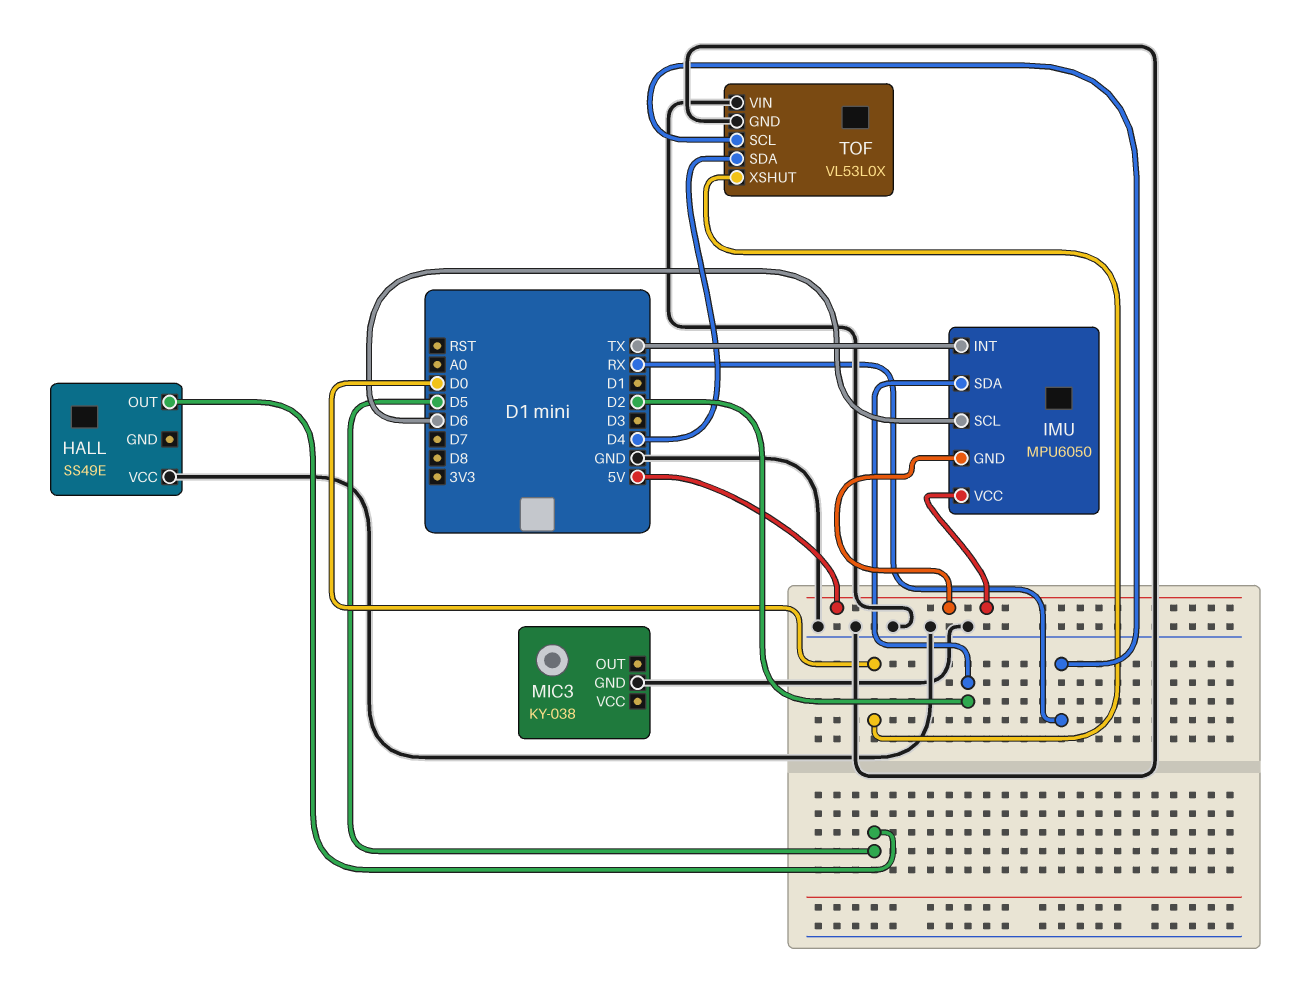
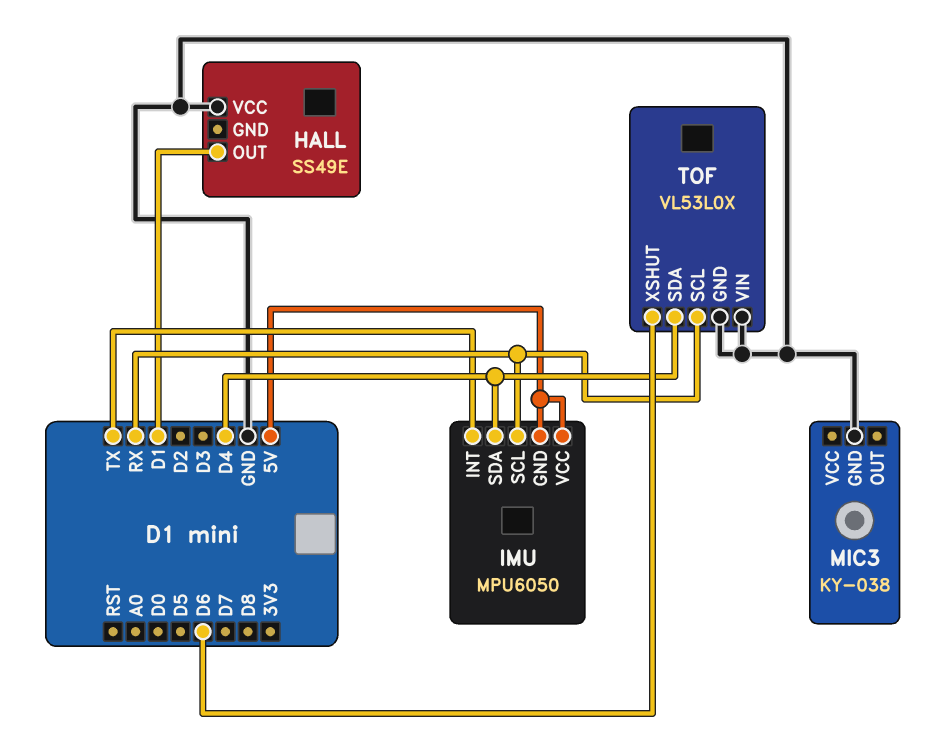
HALL pin OUT: D5 -> D1
IMU pin SCL: D6 -> RX
IMU pin SDA: D2 -> D4
TOF pin XSHUT: D0 -> D6

